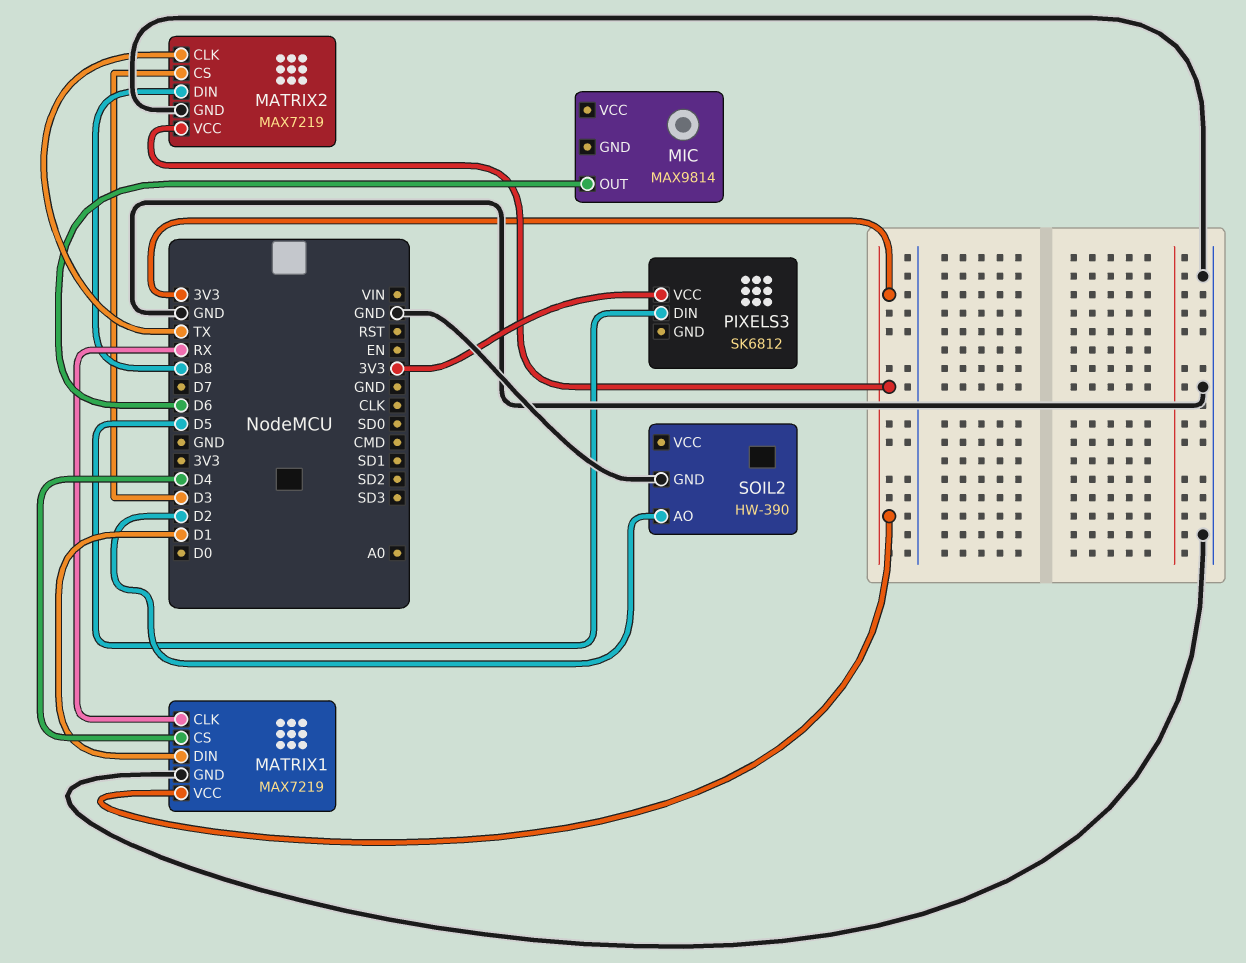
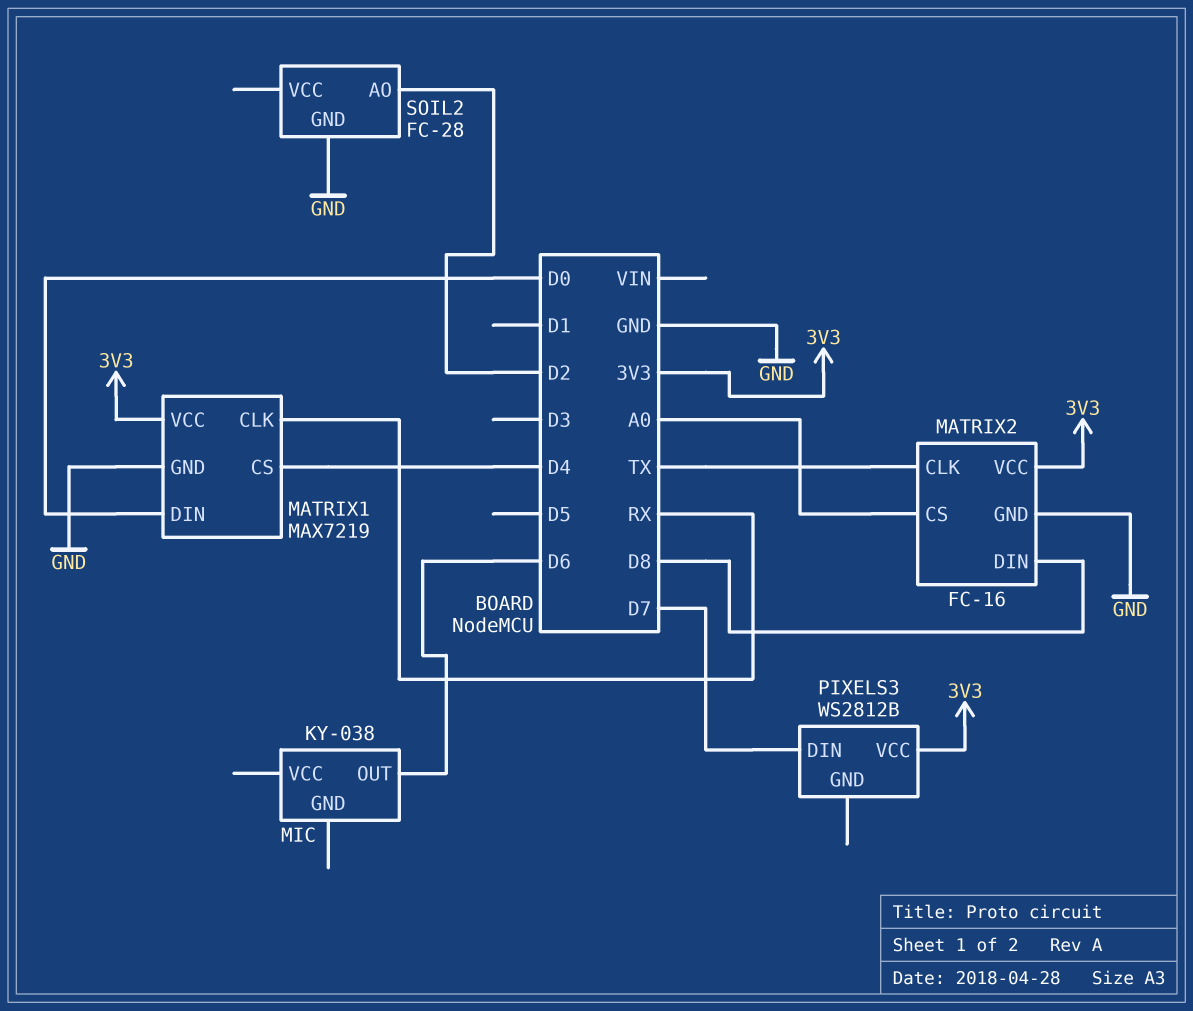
MATRIX1 pin DIN: D1 -> D0
MATRIX2: MAX7219 -> FC-16
MATRIX2 pin CS: D3 -> A0
MIC: MAX9814 -> KY-038
PIXELS3: SK6812 -> WS2812B
PIXELS3 pin DIN: D5 -> D7
SOIL2: HW-390 -> FC-28

